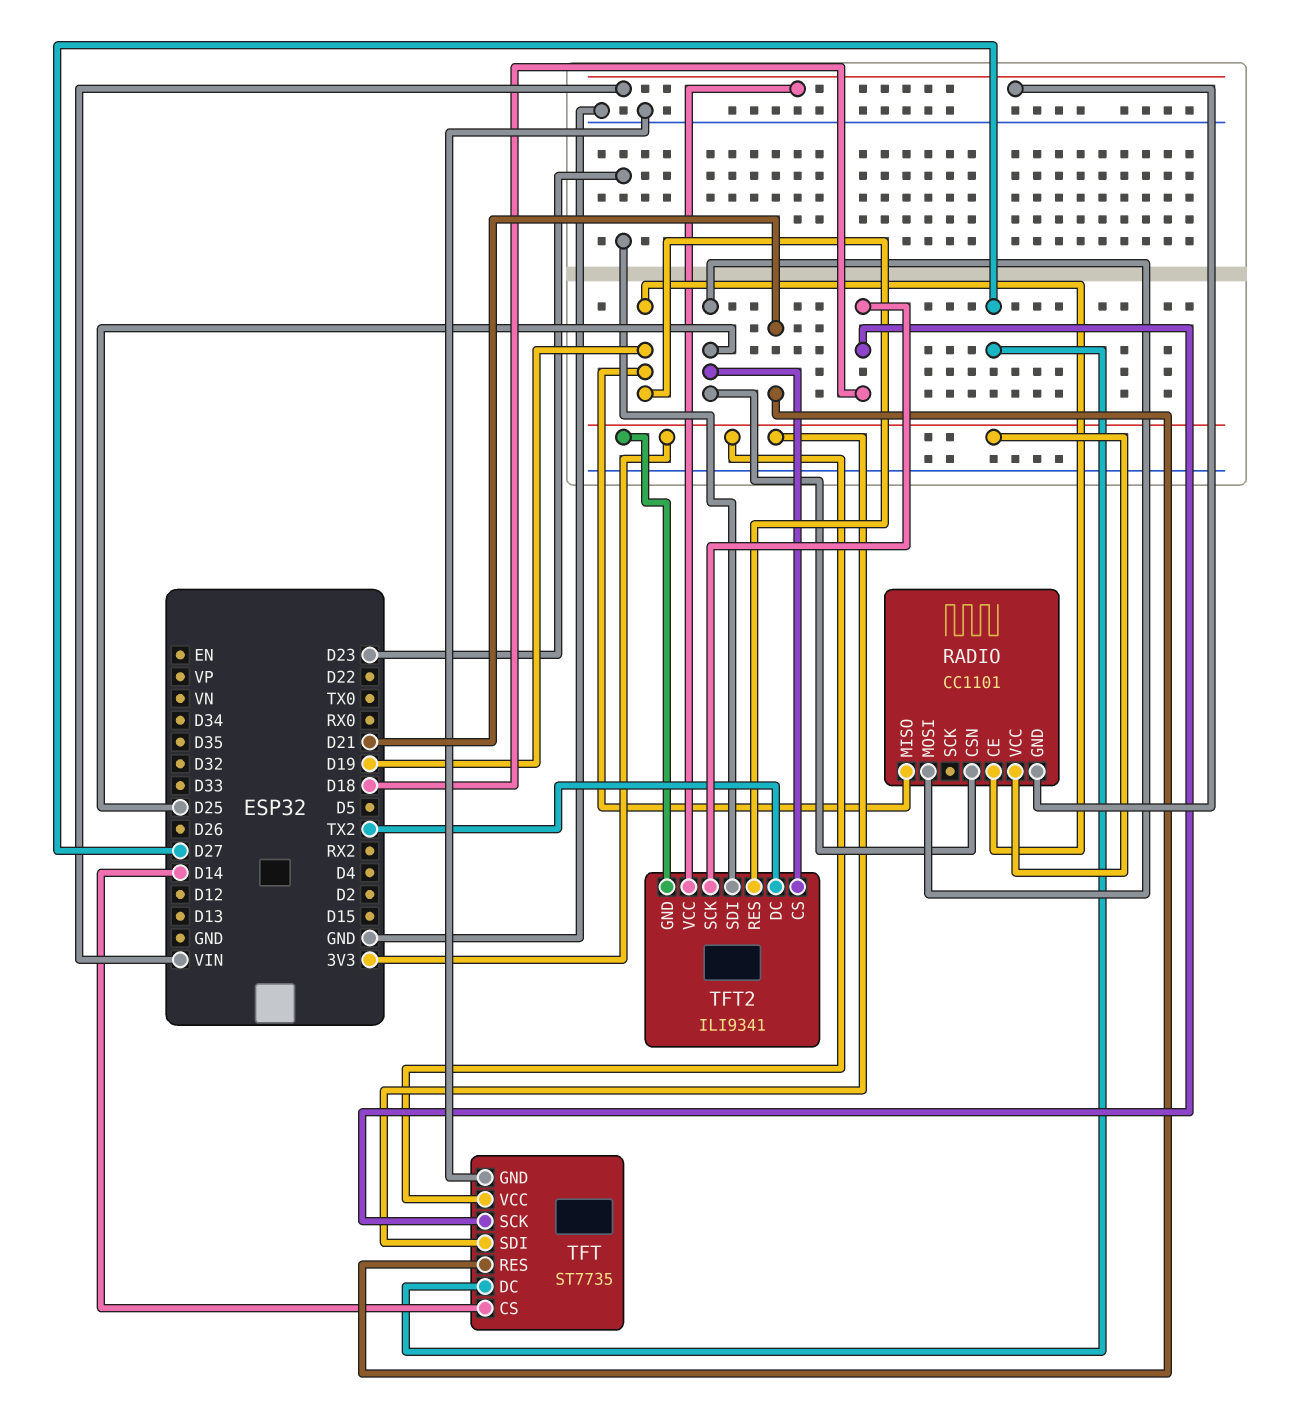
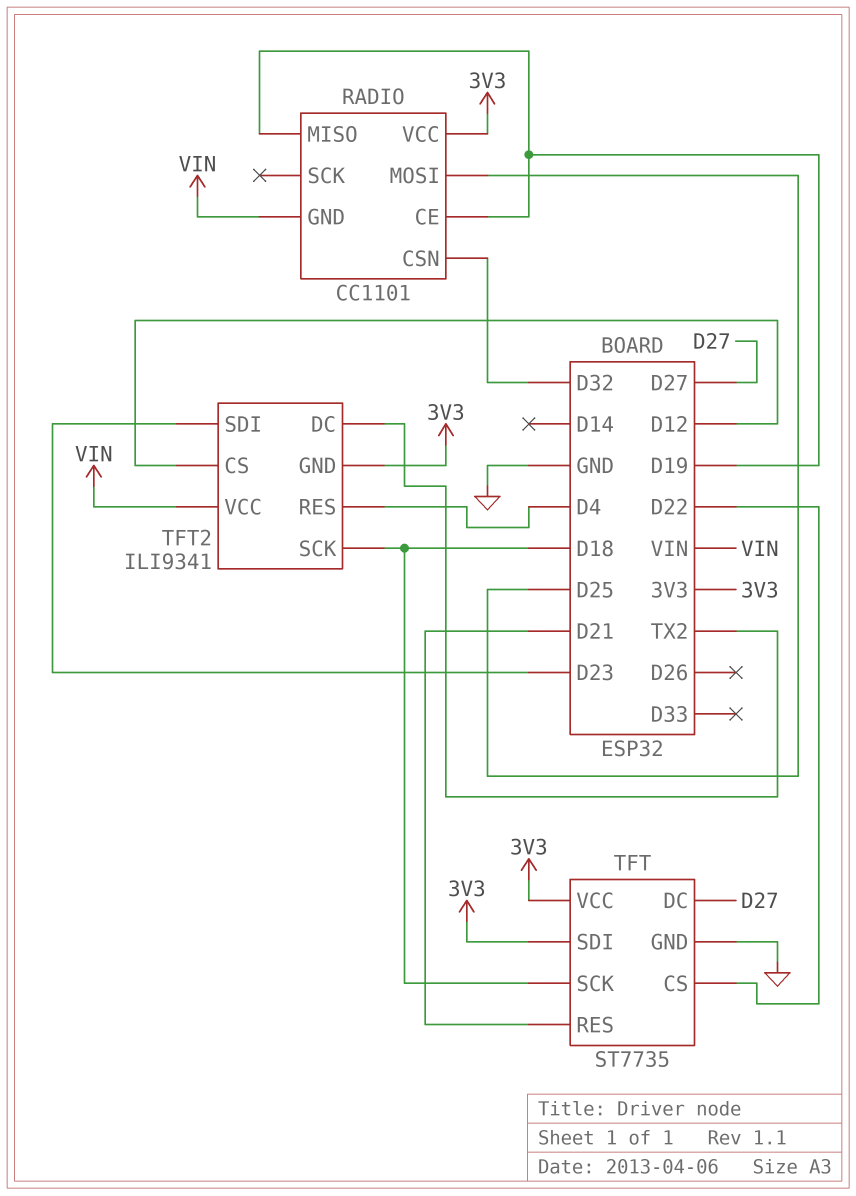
RADIO pin CSN: D25 -> D32
TFT pin CS: D14 -> D22
TFT2 pin CS: D25 -> D12
TFT2 pin RES: D19 -> D4

